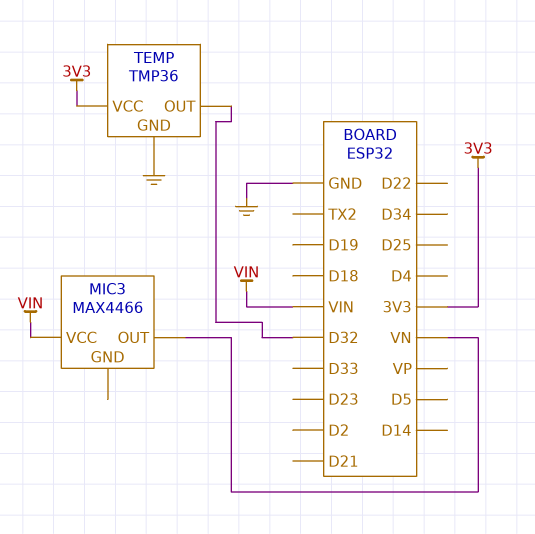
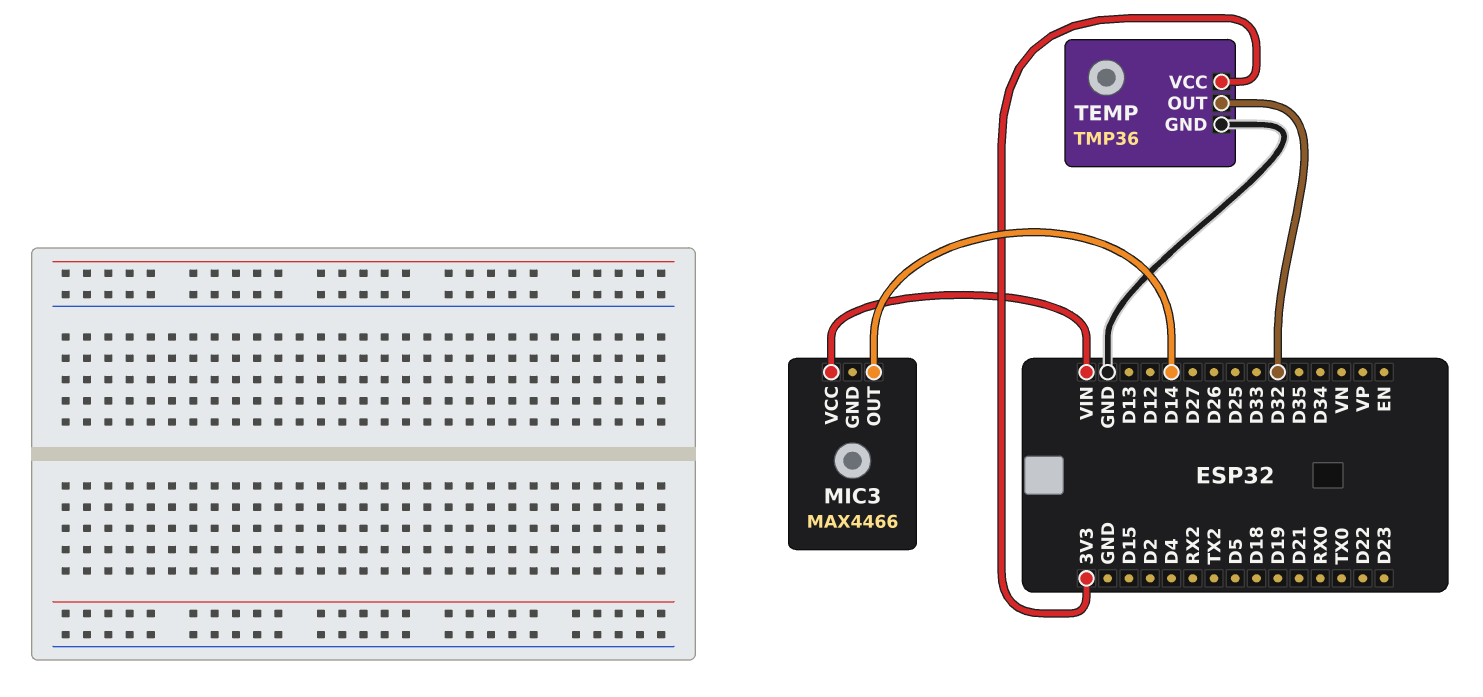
MIC3 pin OUT: VN -> D14

